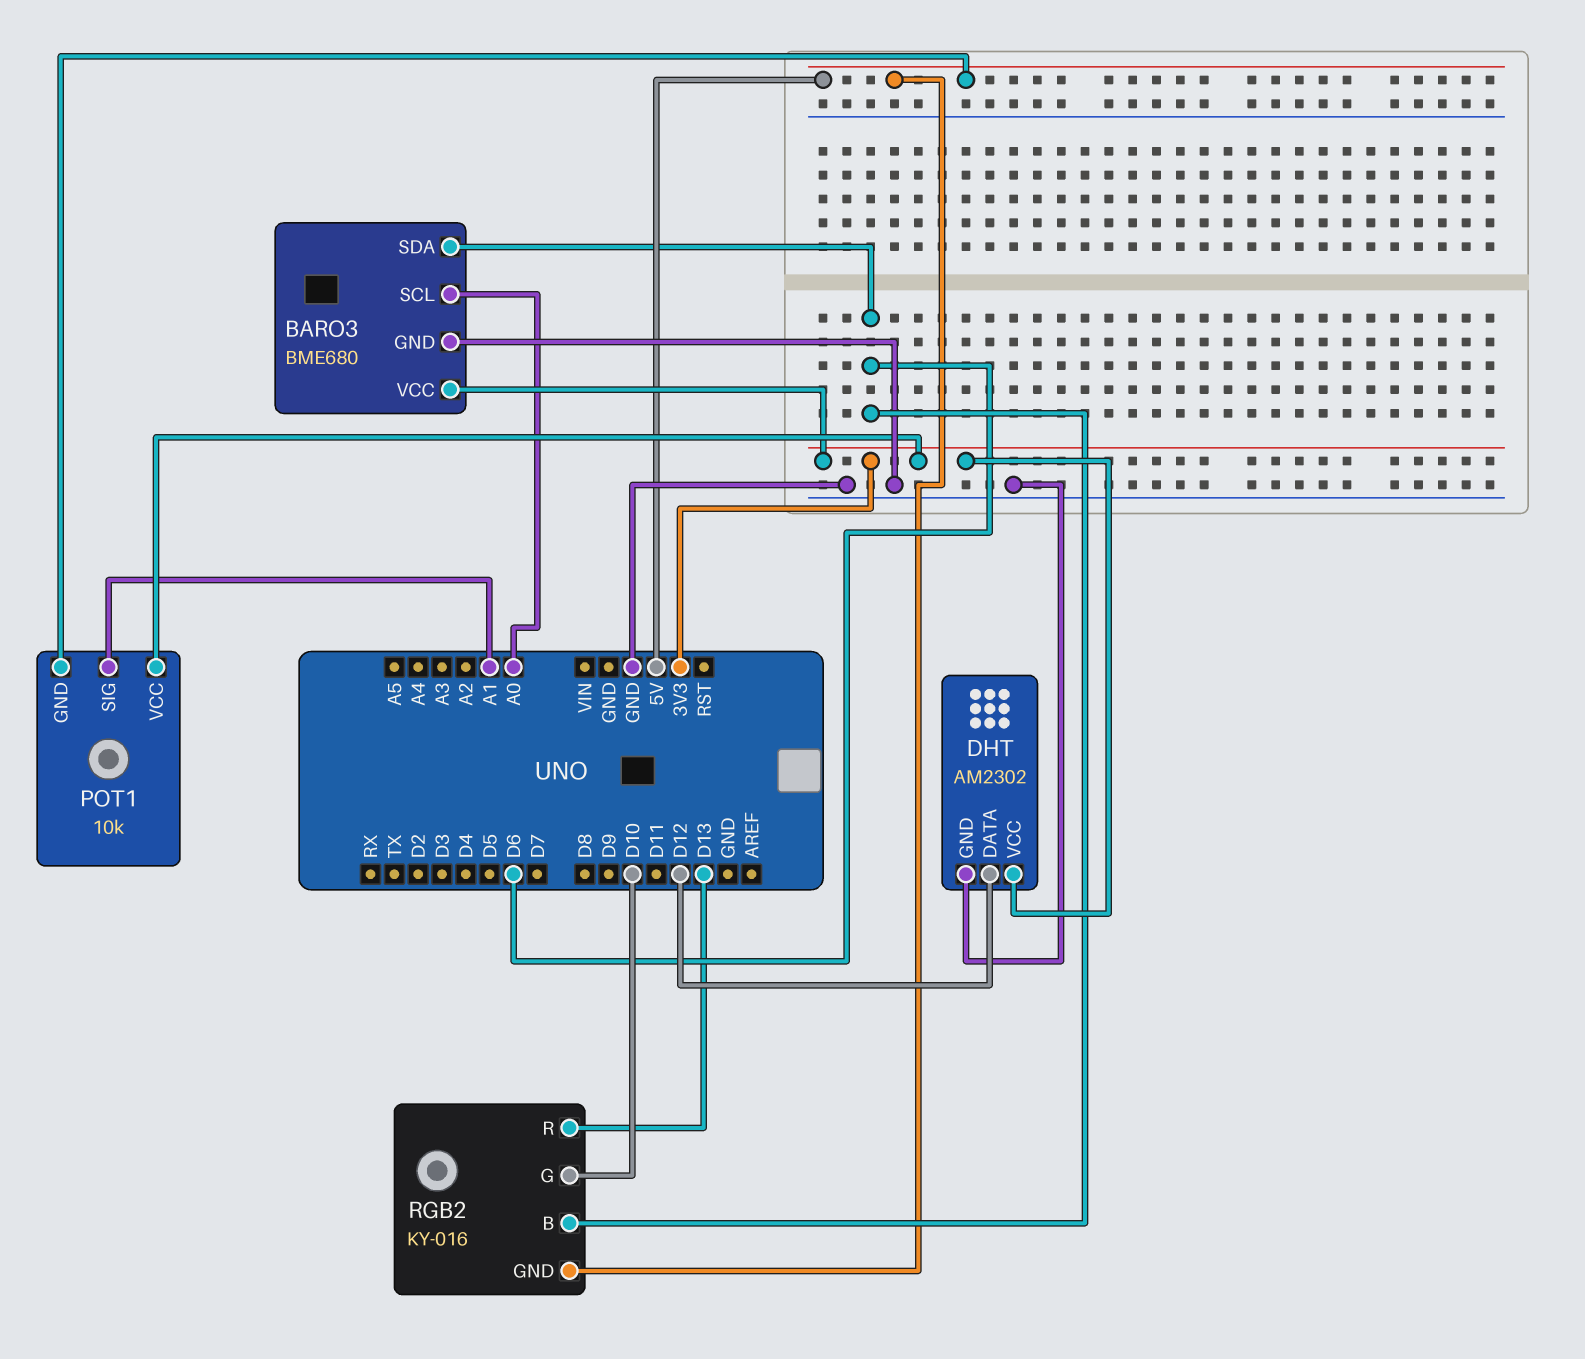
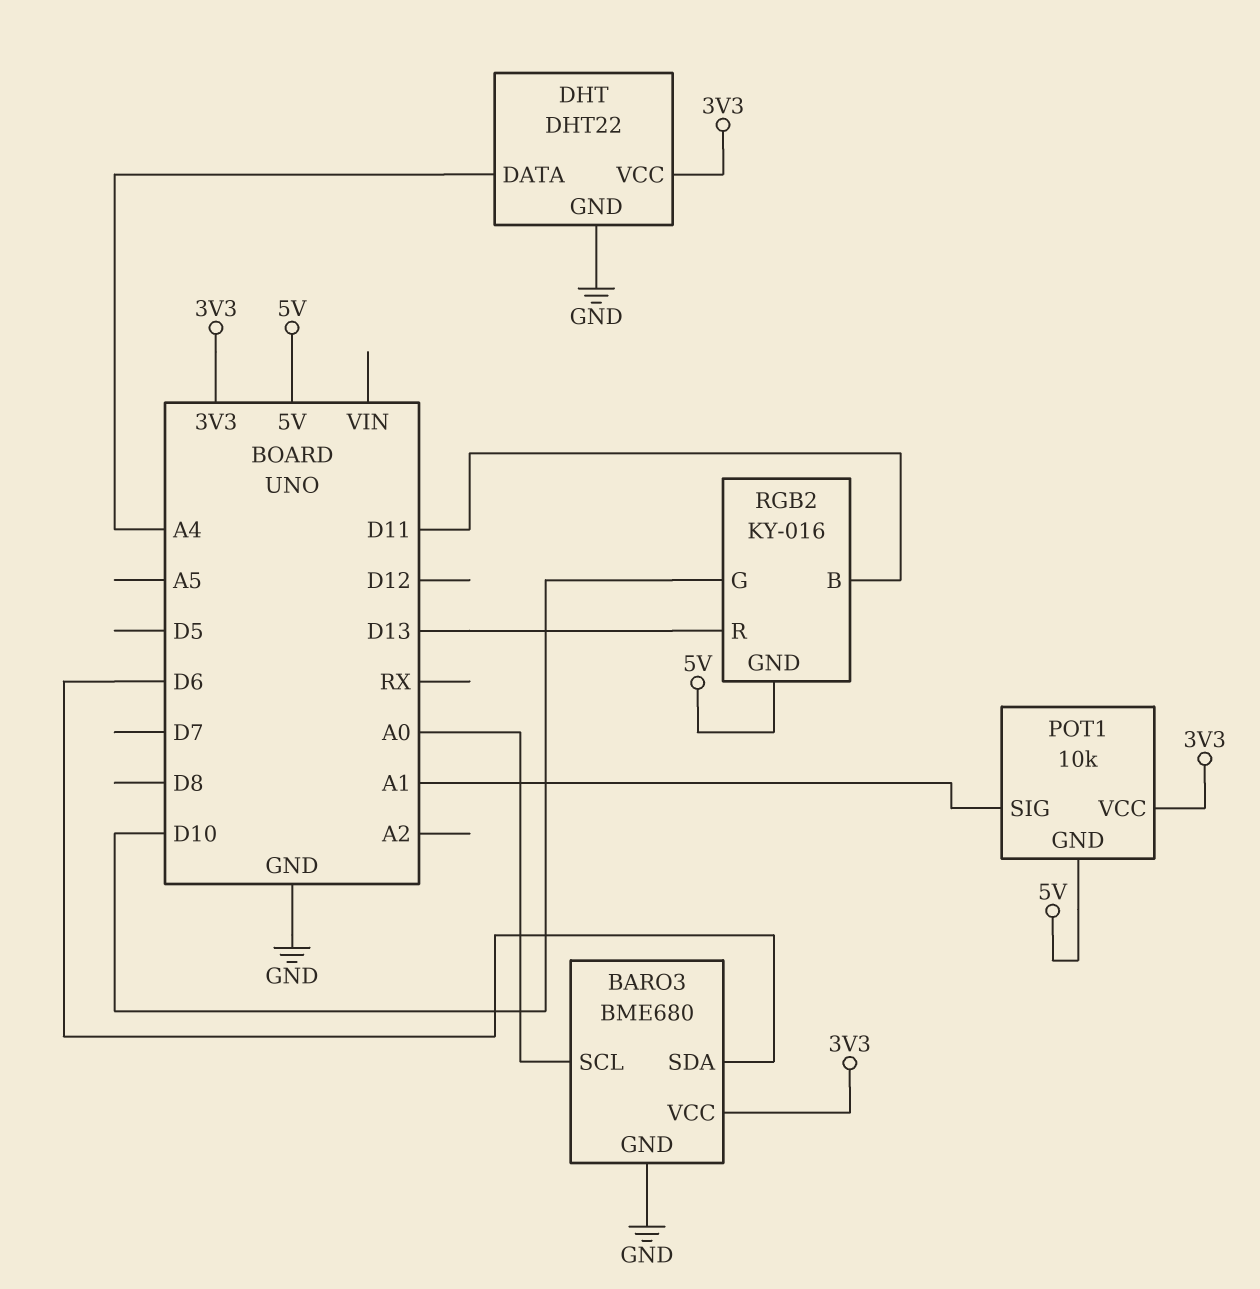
DHT: AM2302 -> DHT22
DHT pin DATA: D12 -> A4
RGB2 pin B: D6 -> D11

